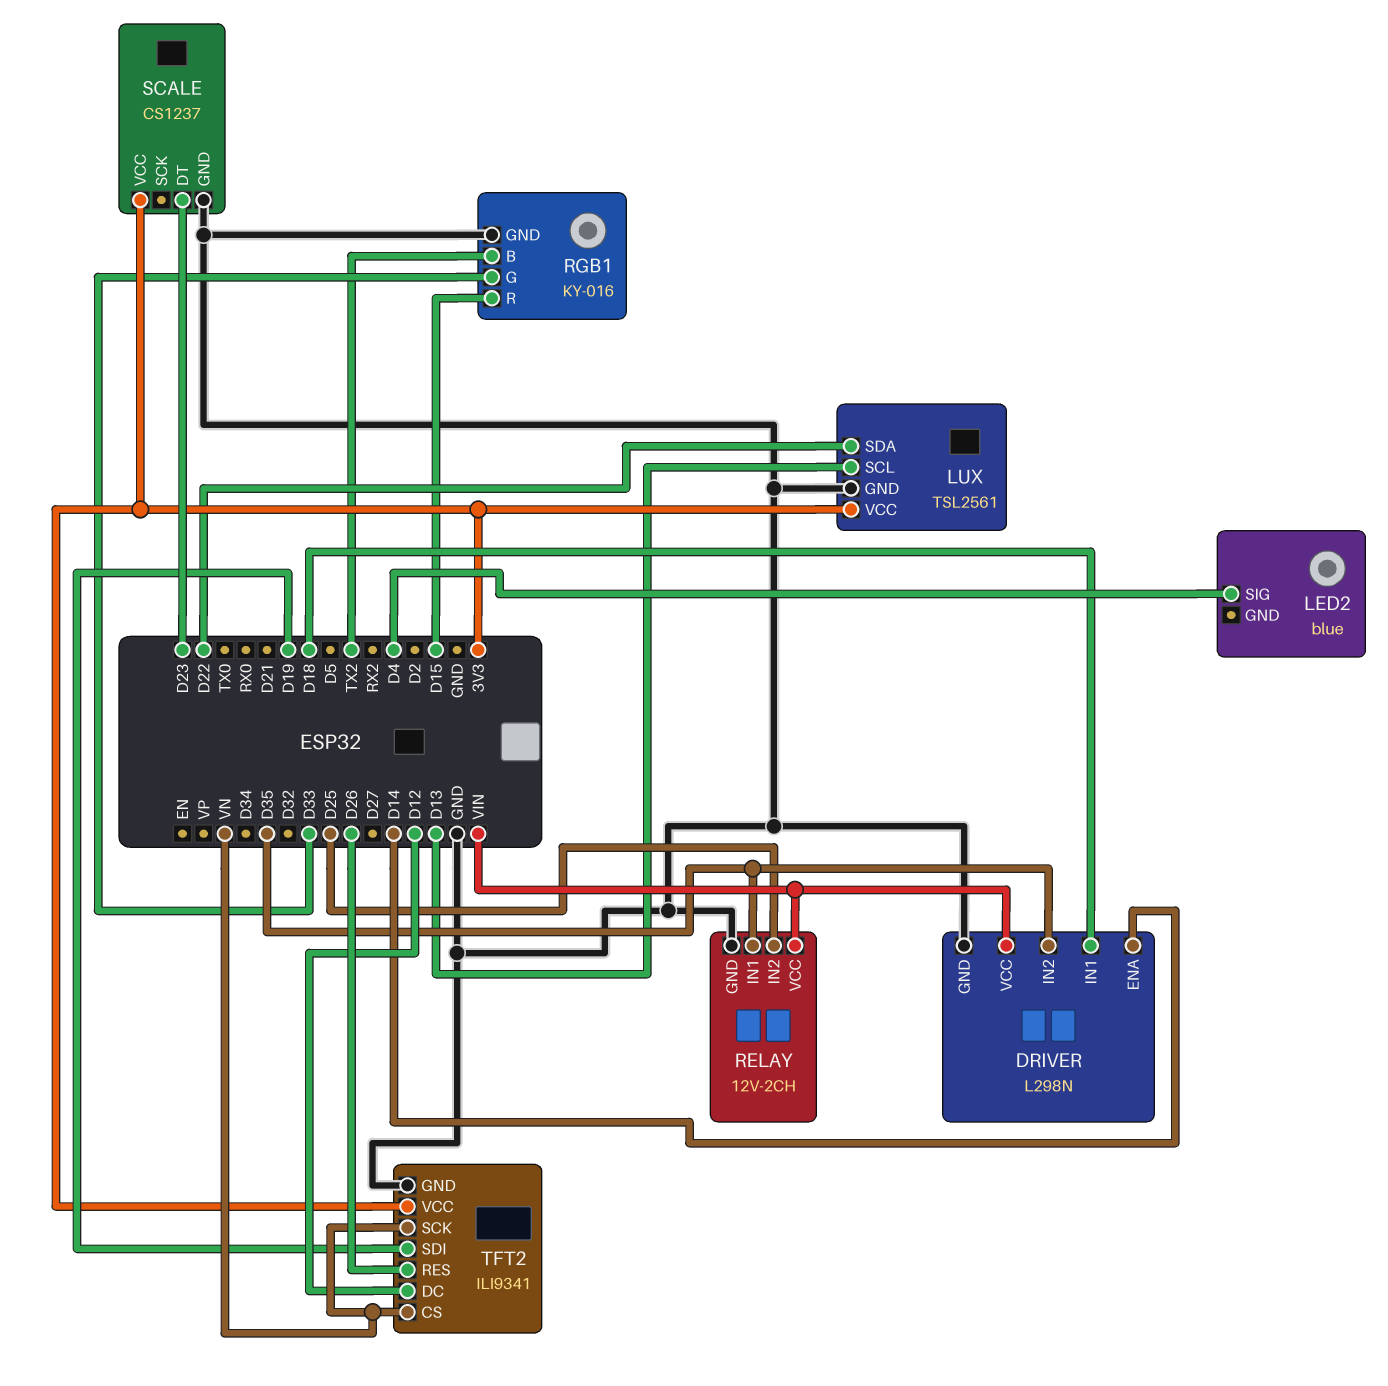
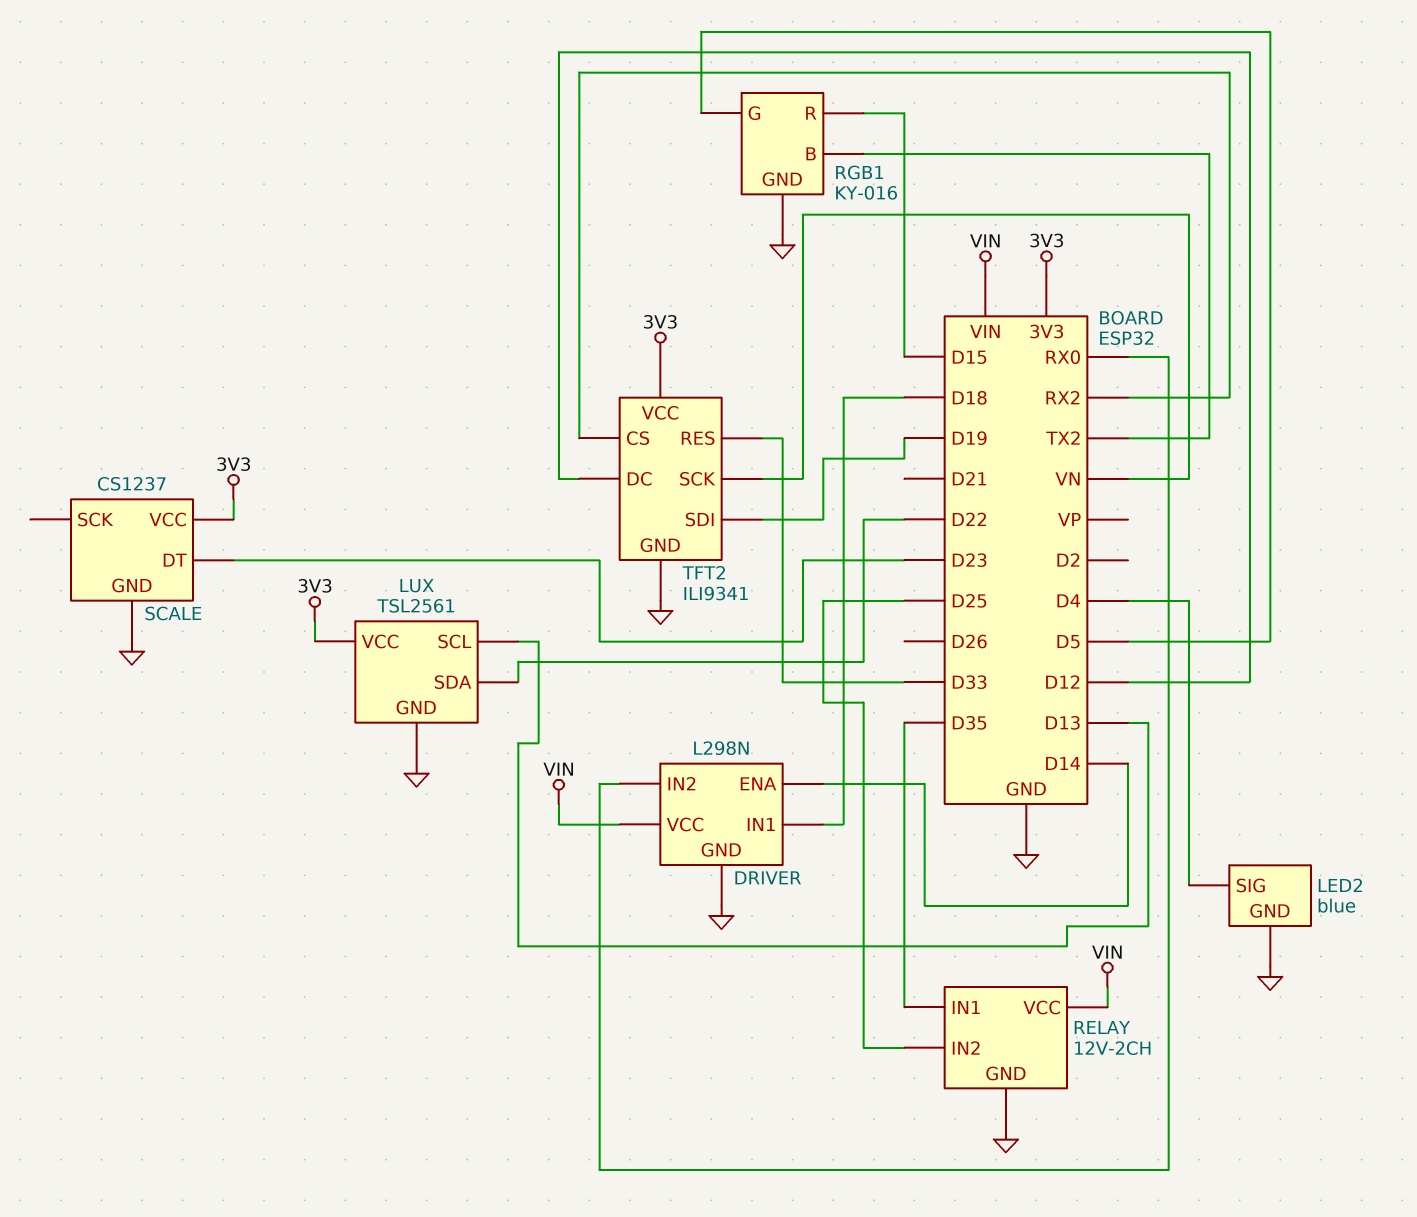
DRIVER pin IN2: D35 -> RX0
LED2 pin GND: none -> GND
RGB1 pin G: D33 -> D5
TFT2 pin CS: VN -> RX2
TFT2 pin RES: D26 -> D33

